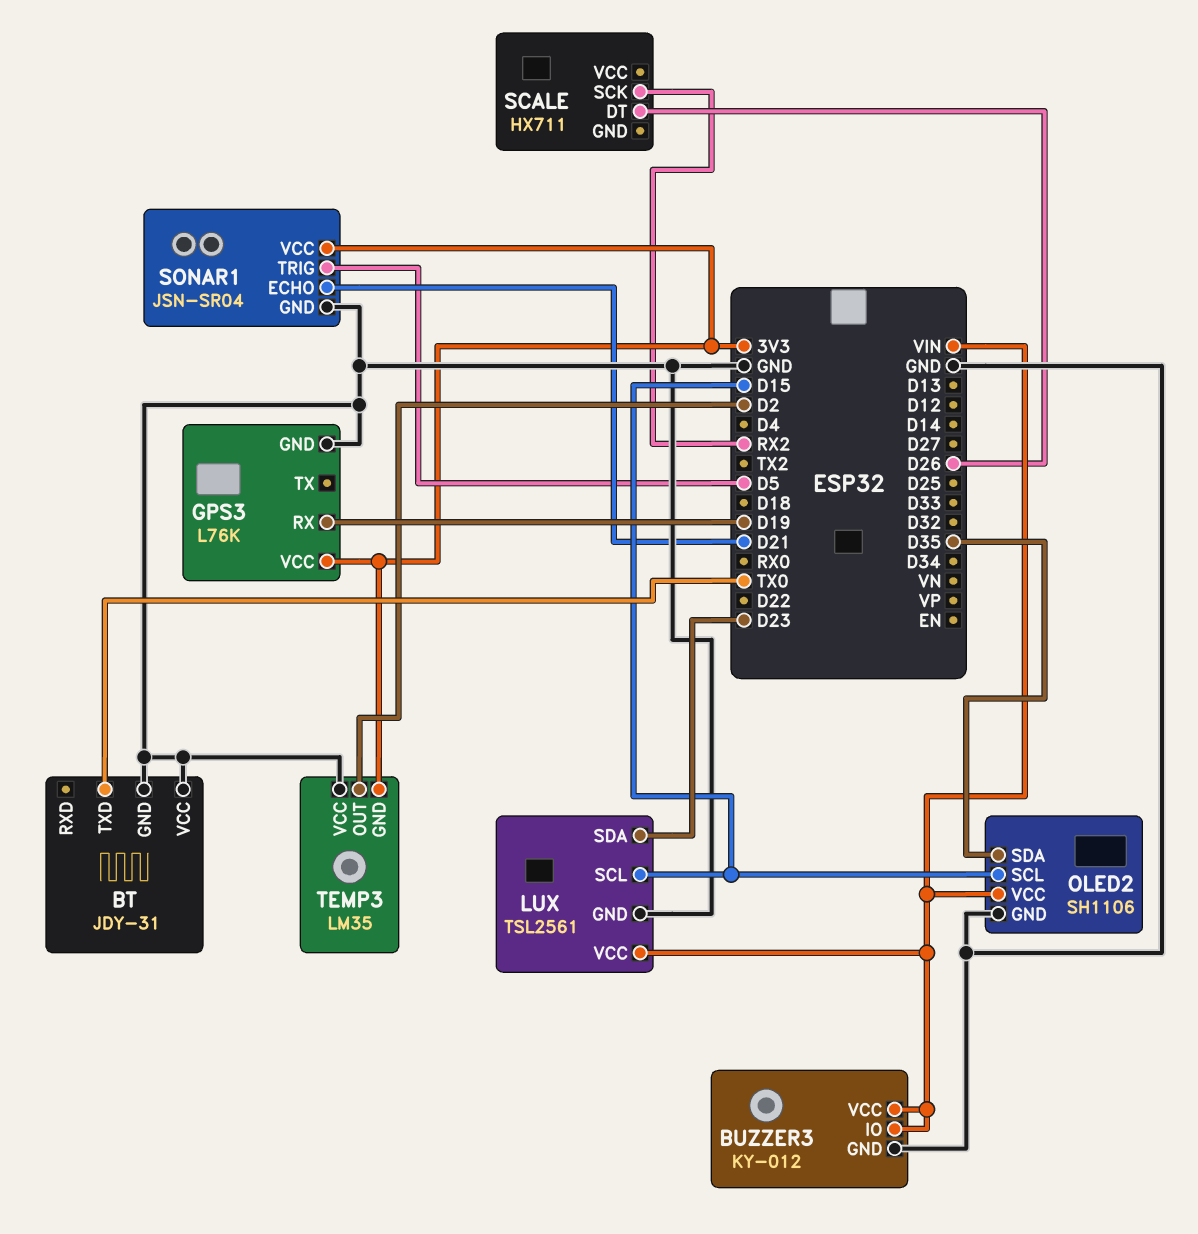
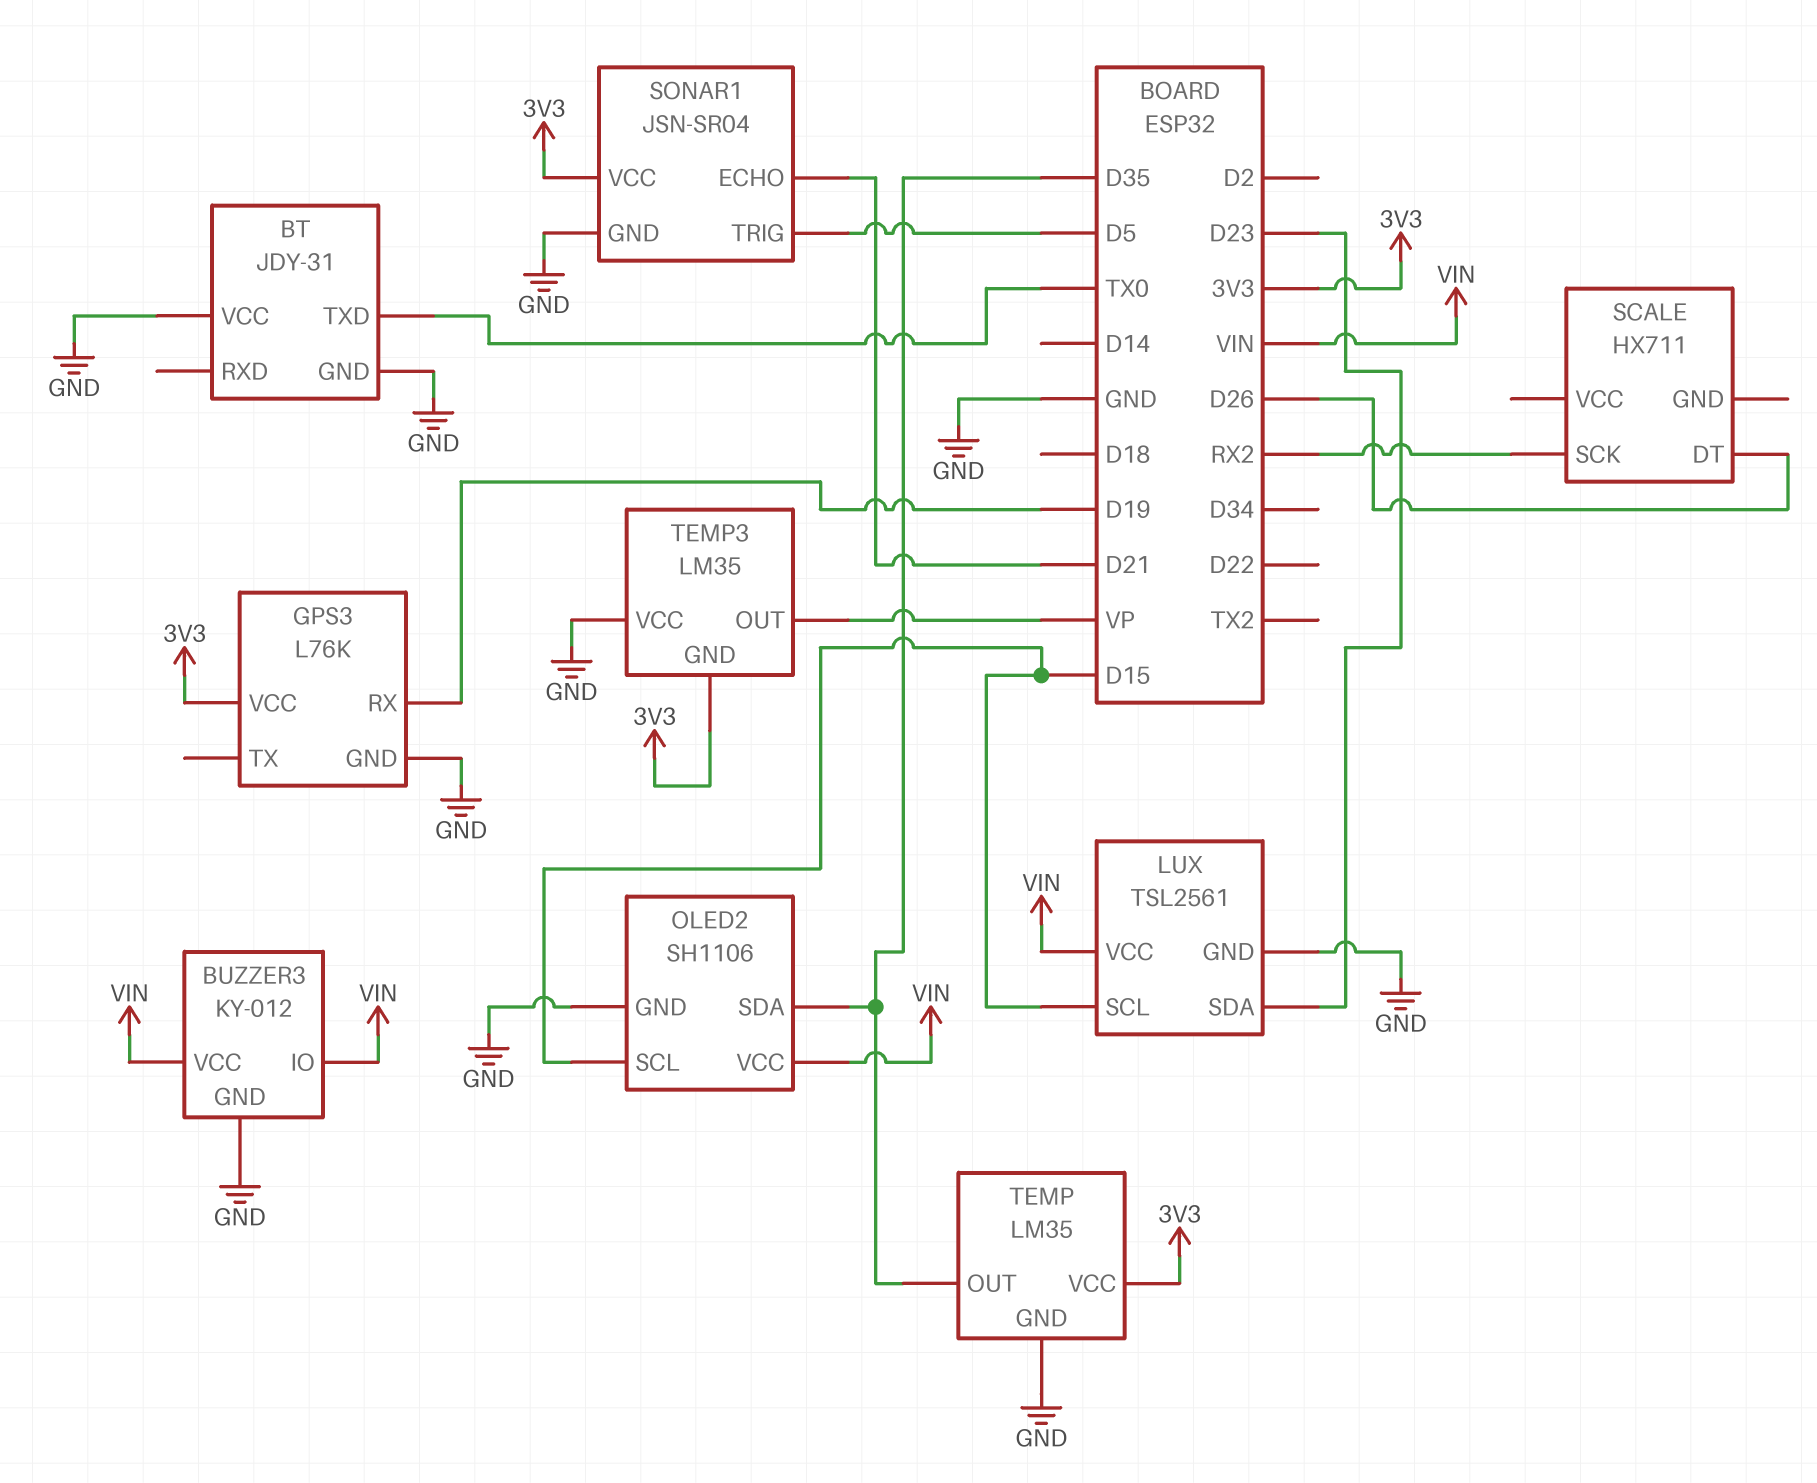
TEMP: none -> LM35
TEMP pin GND: none -> GND
TEMP pin OUT: none -> D35
TEMP pin VCC: none -> 3V3
TEMP3 pin OUT: D2 -> VP

